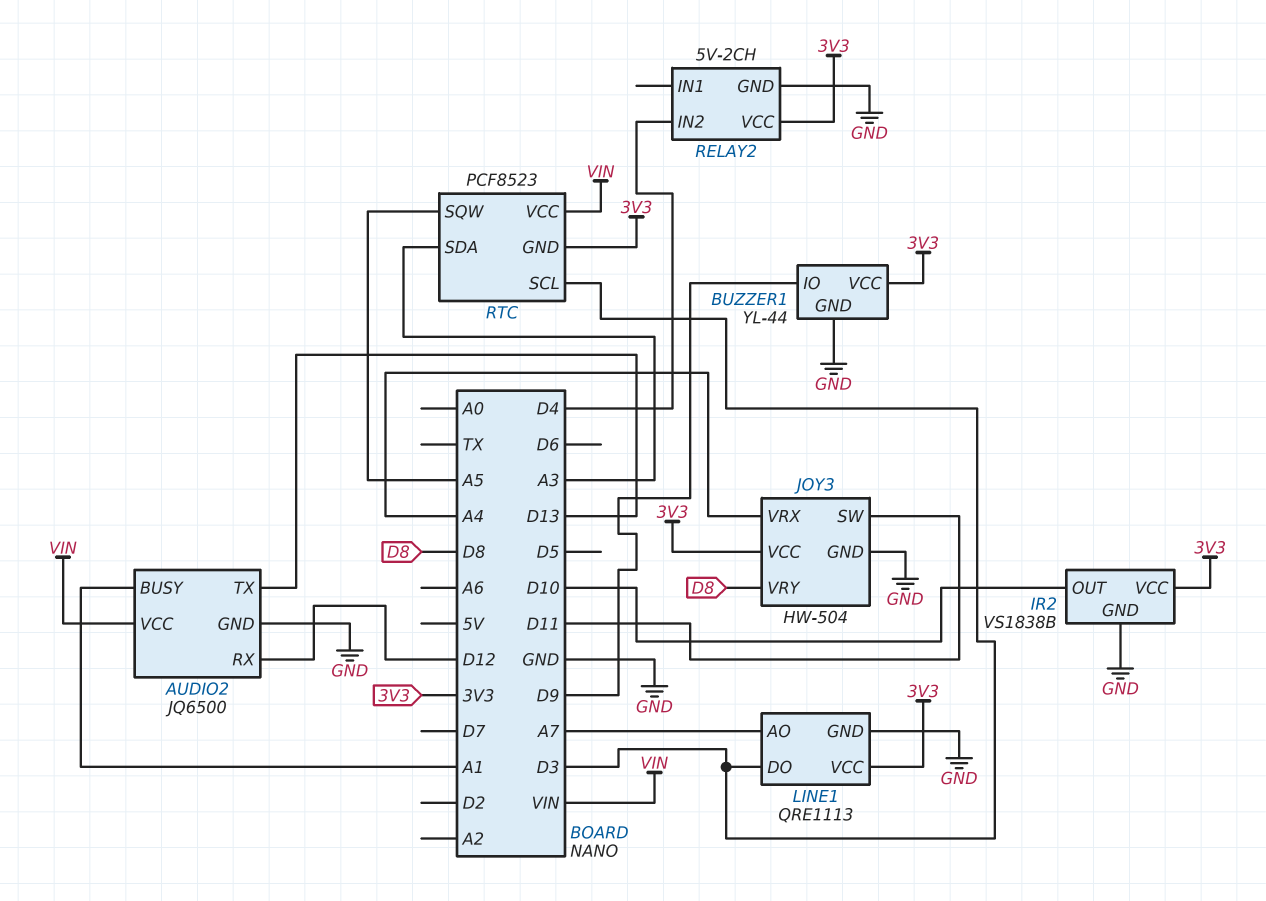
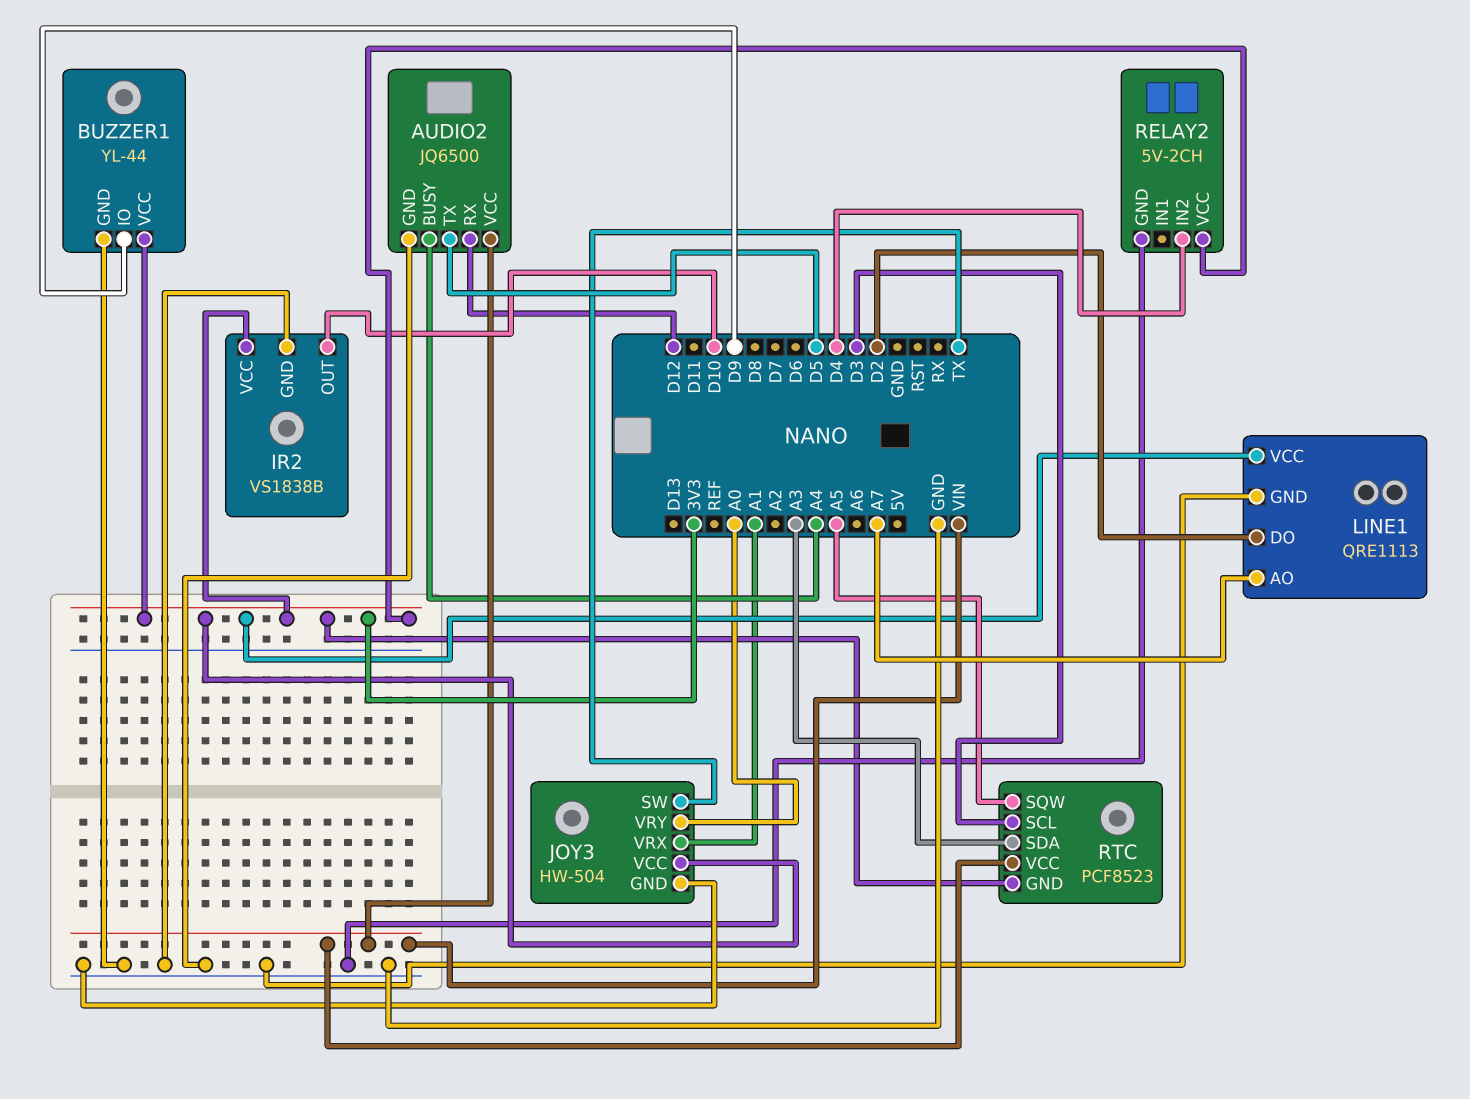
AUDIO2 pin BUSY: A1 -> A4
AUDIO2 pin TX: D13 -> D5
JOY3 pin SW: D11 -> TX
JOY3 pin VRX: A4 -> A1
JOY3 pin VRY: D8 -> A0
LINE1 pin DO: D3 -> D2

